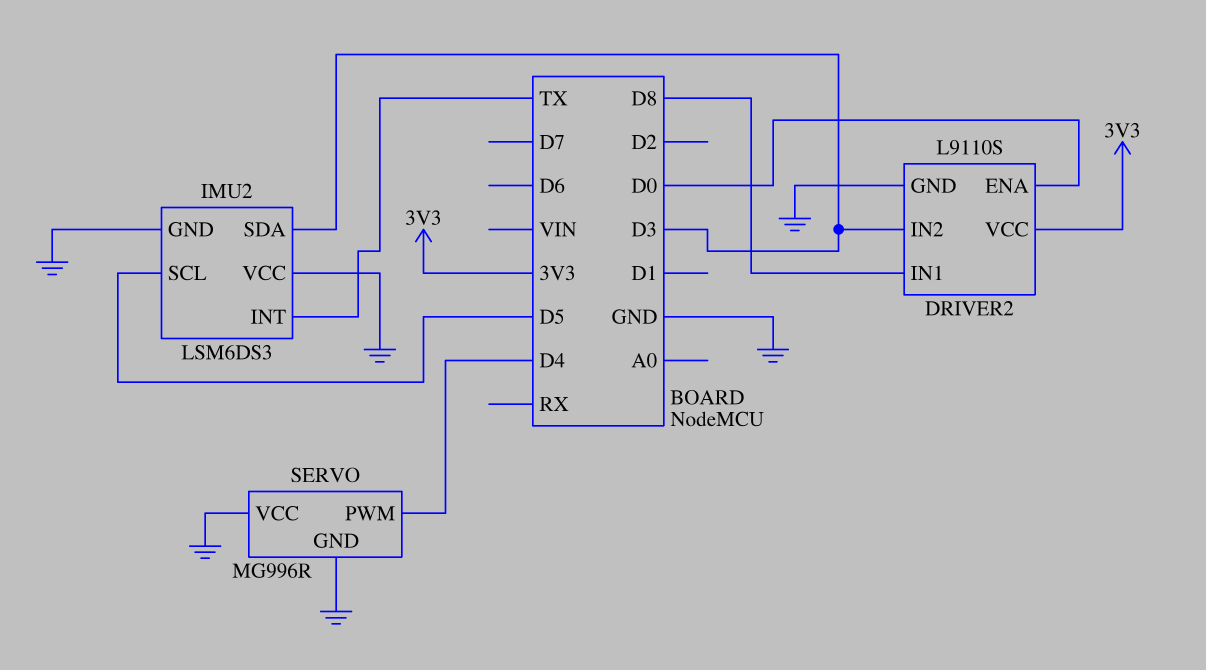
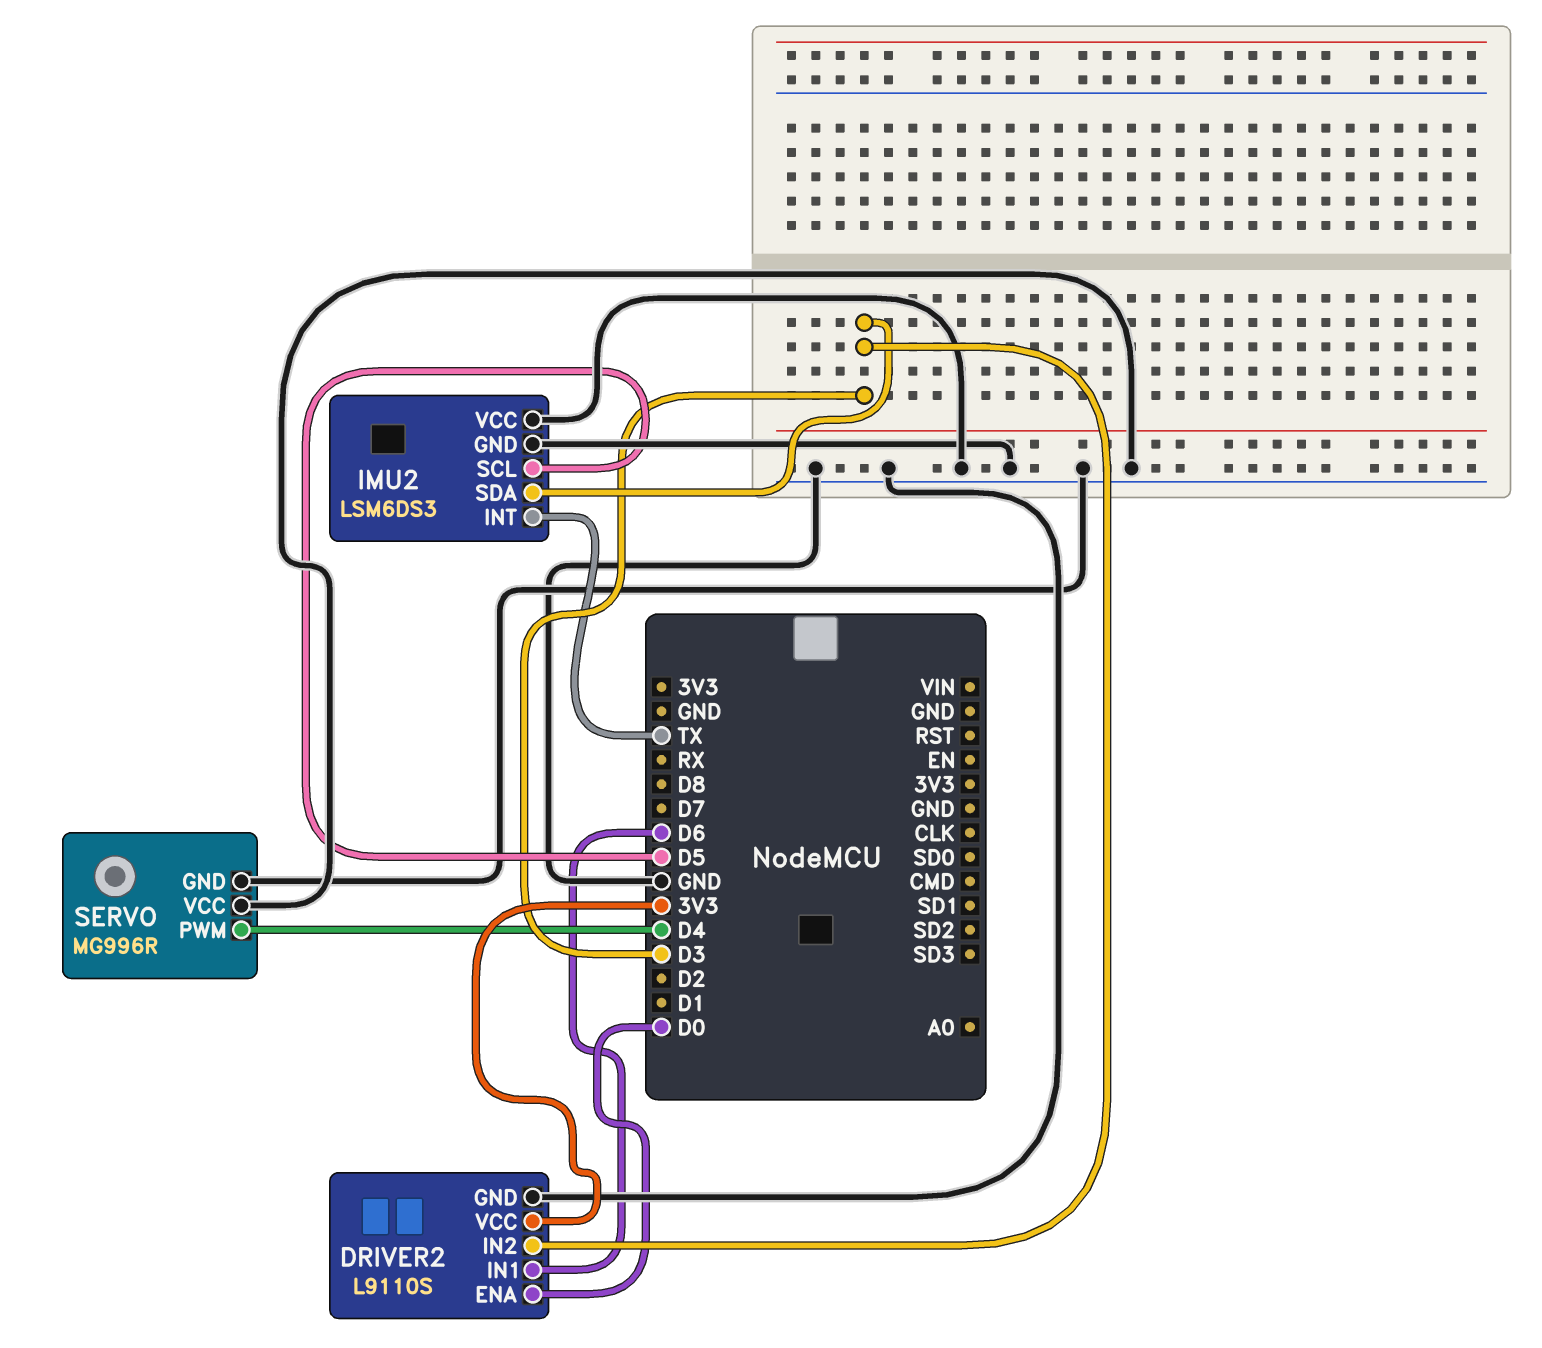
DRIVER2 pin IN1: D8 -> D6

